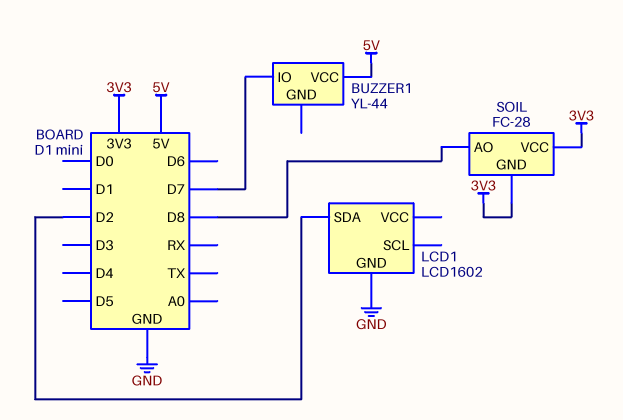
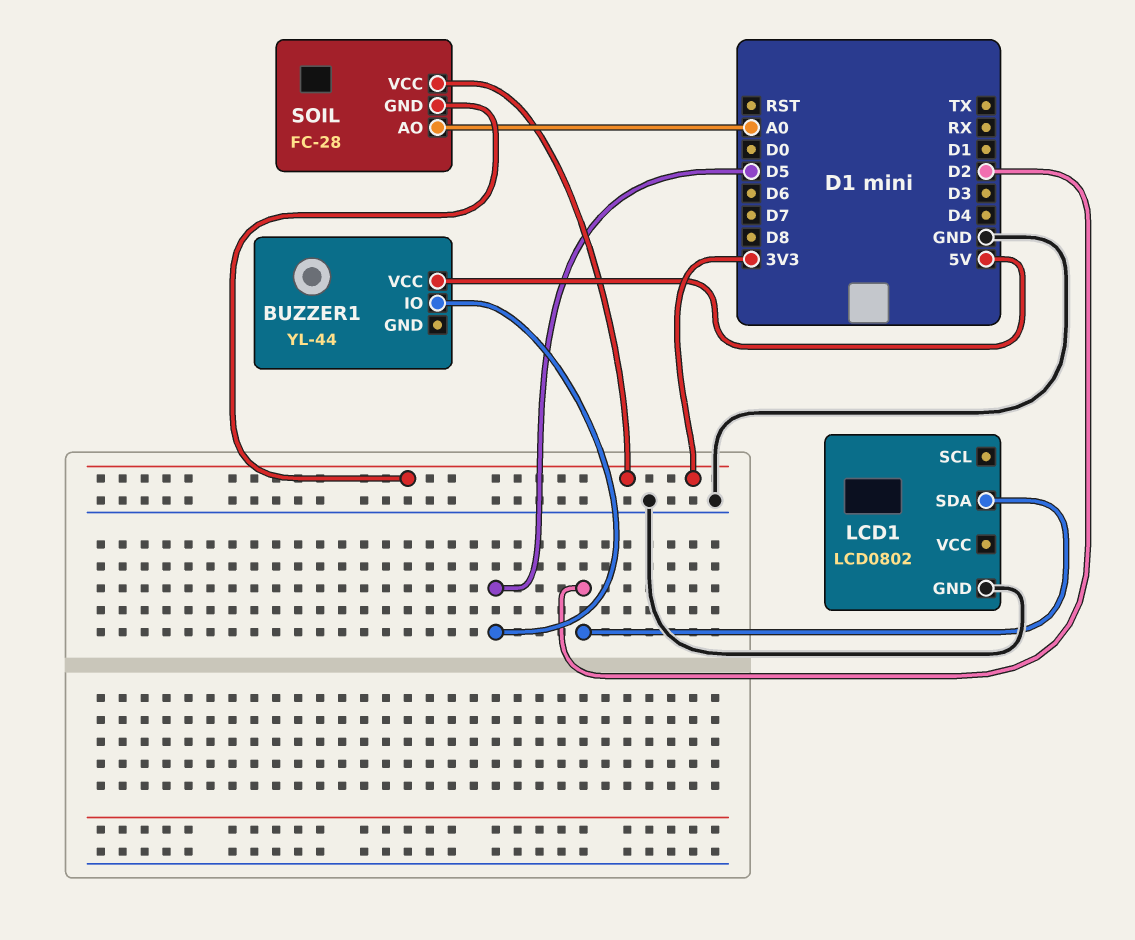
BUZZER1 pin IO: D7 -> D5
LCD1: LCD1602 -> LCD0802
SOIL pin AO: D8 -> A0

